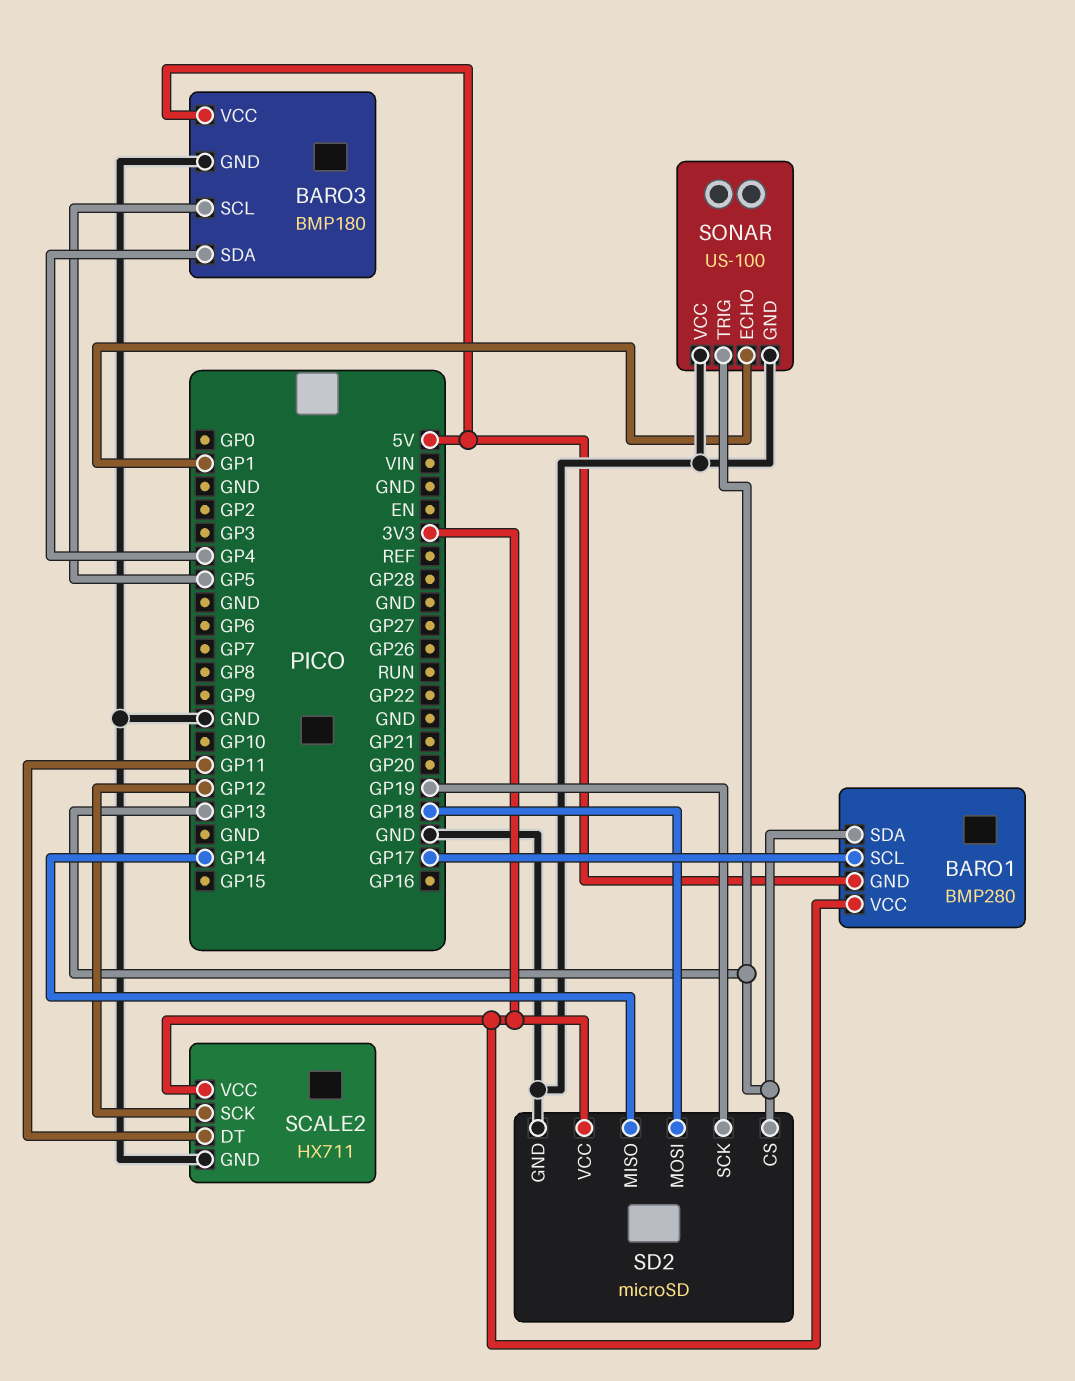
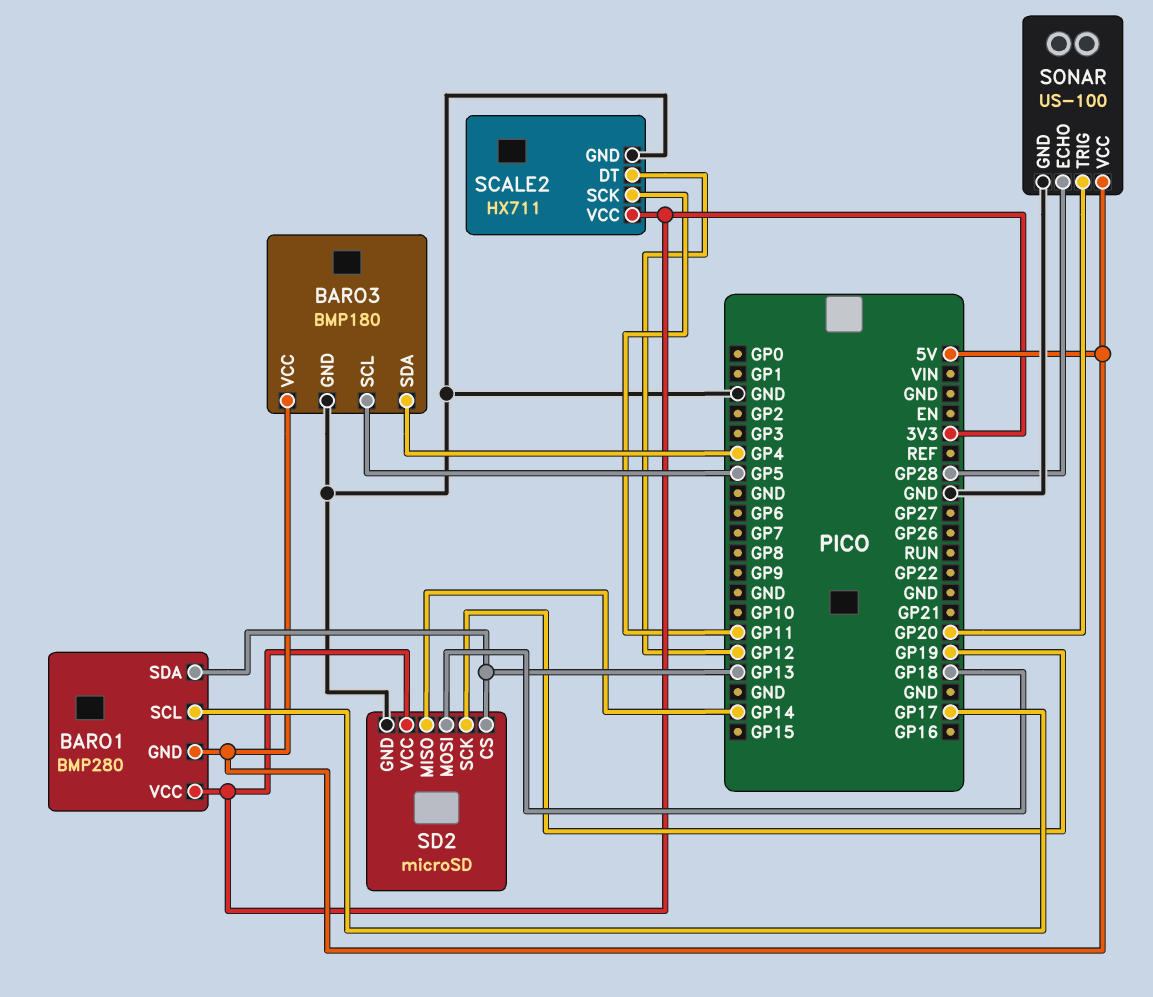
SCALE2 pin DT: GP11 -> GP12
SCALE2 pin SCK: GP12 -> GP11
SONAR pin ECHO: GP1 -> GP28
SONAR pin TRIG: GP13 -> GP20
SONAR pin VCC: GND -> 5V

